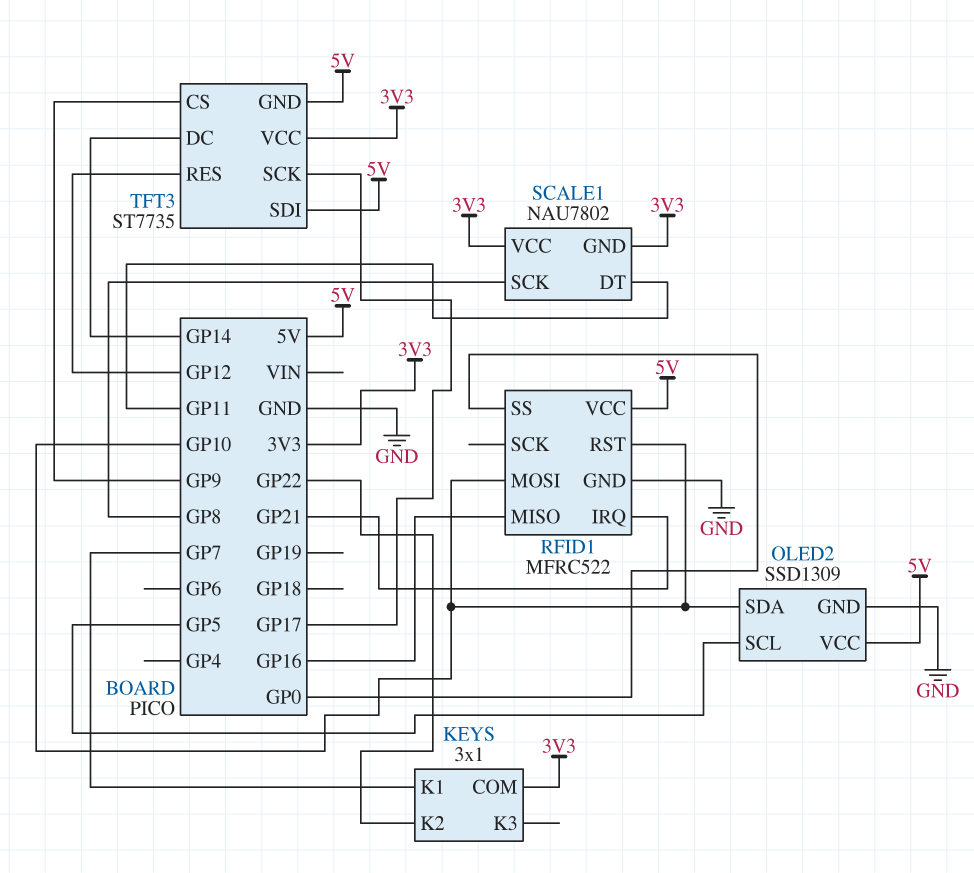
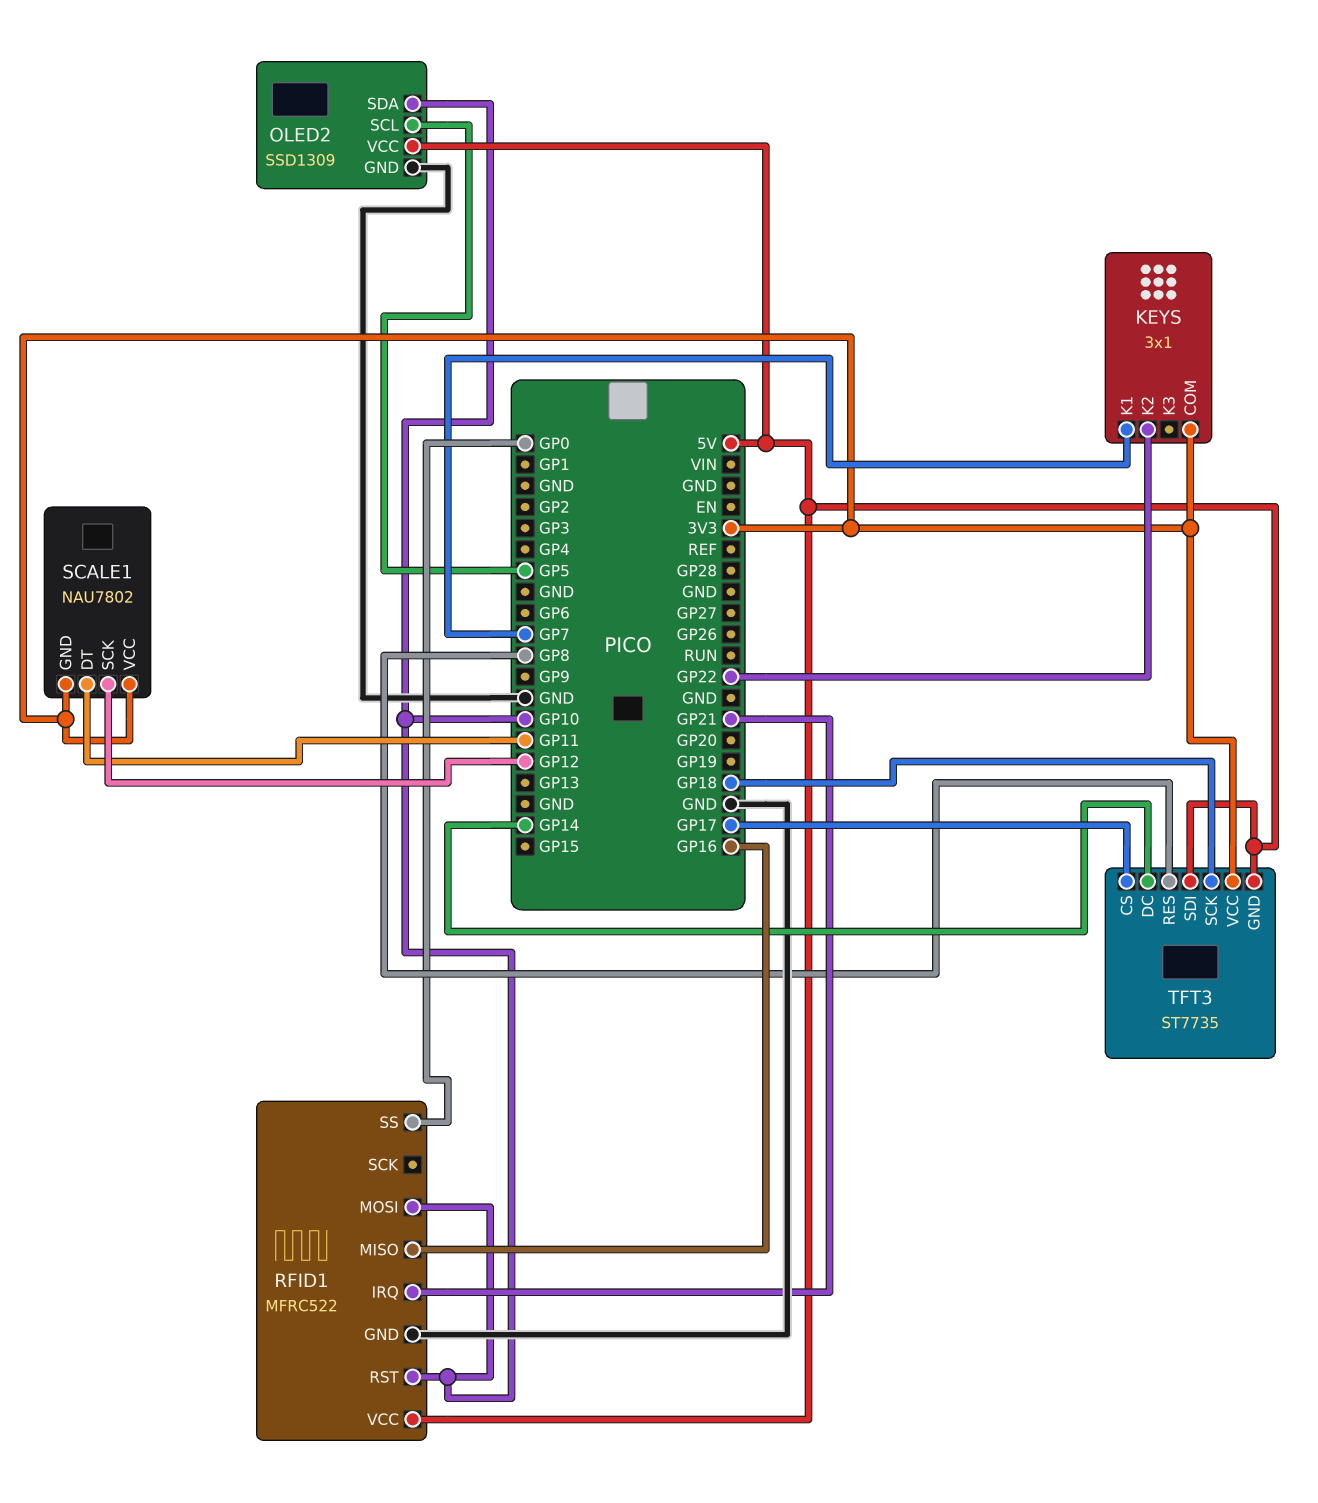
SCALE1 pin SCK: GP8 -> GP12
TFT3 pin CS: GP9 -> GP17
TFT3 pin RES: GP12 -> GP8
TFT3 pin SCK: GP17 -> GP18

